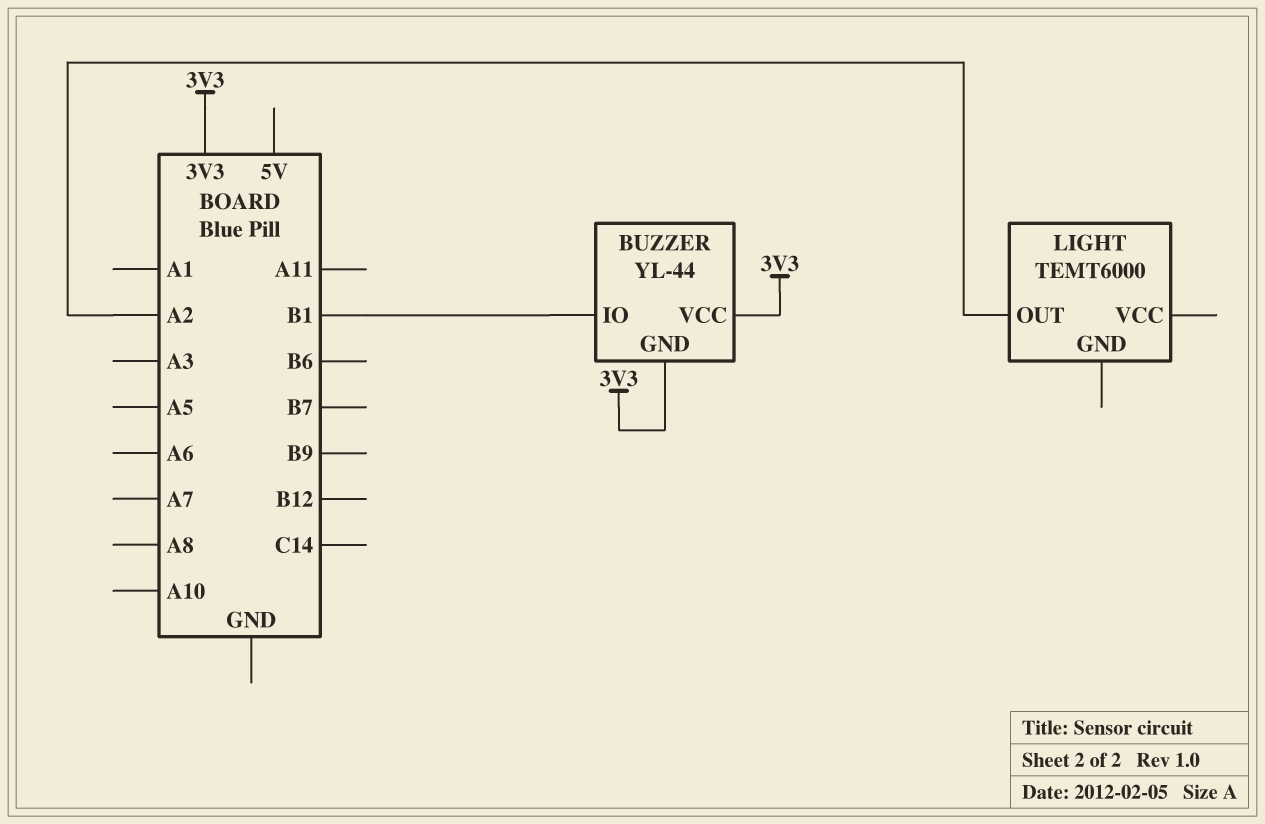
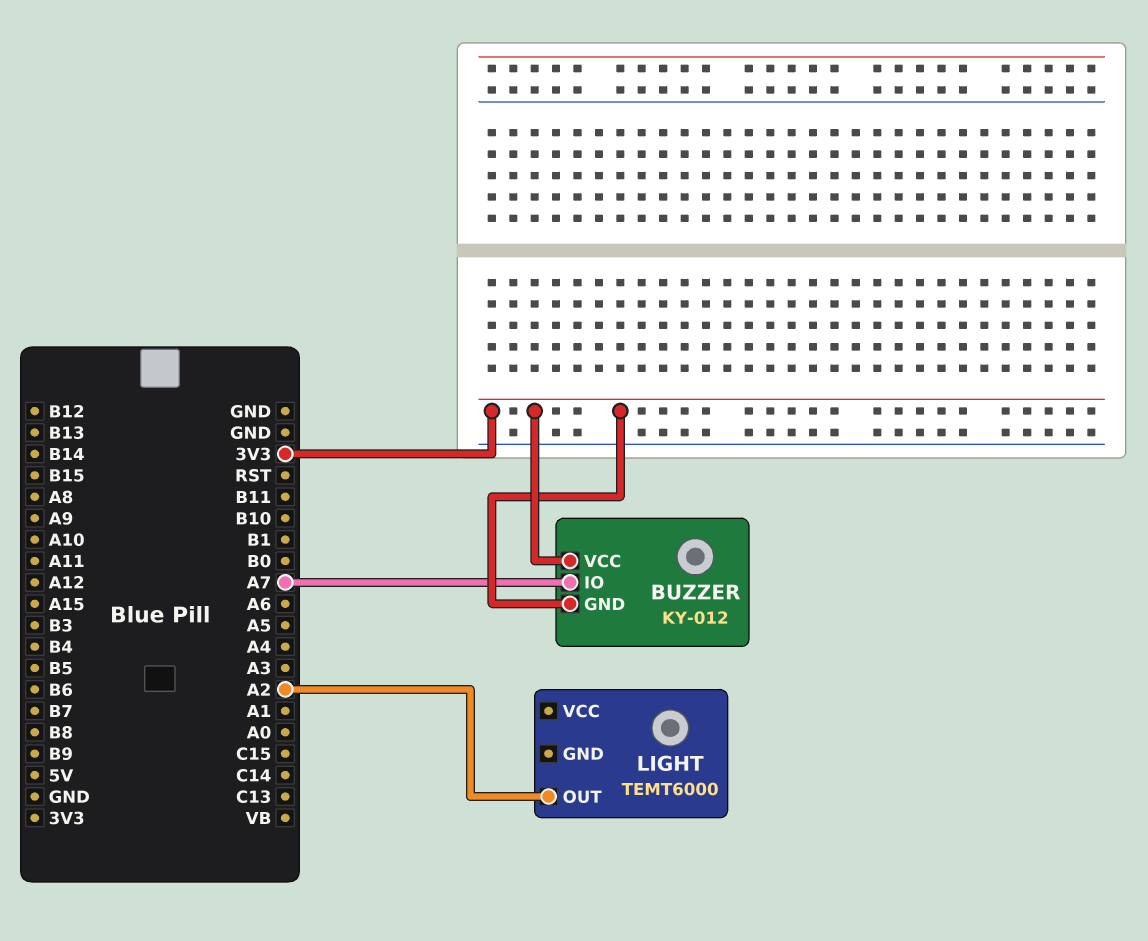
BUZZER: YL-44 -> KY-012
BUZZER pin IO: B1 -> A7

